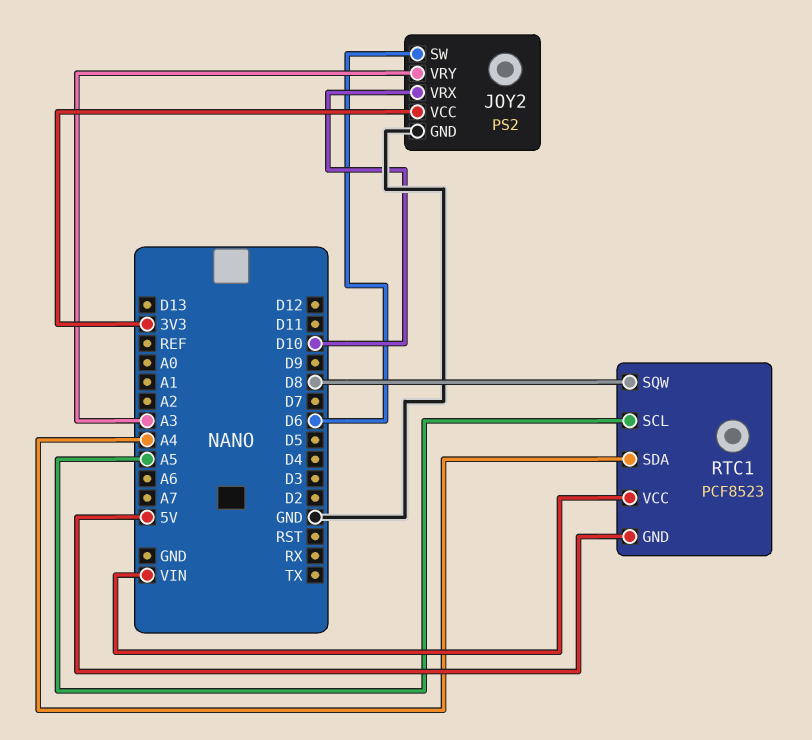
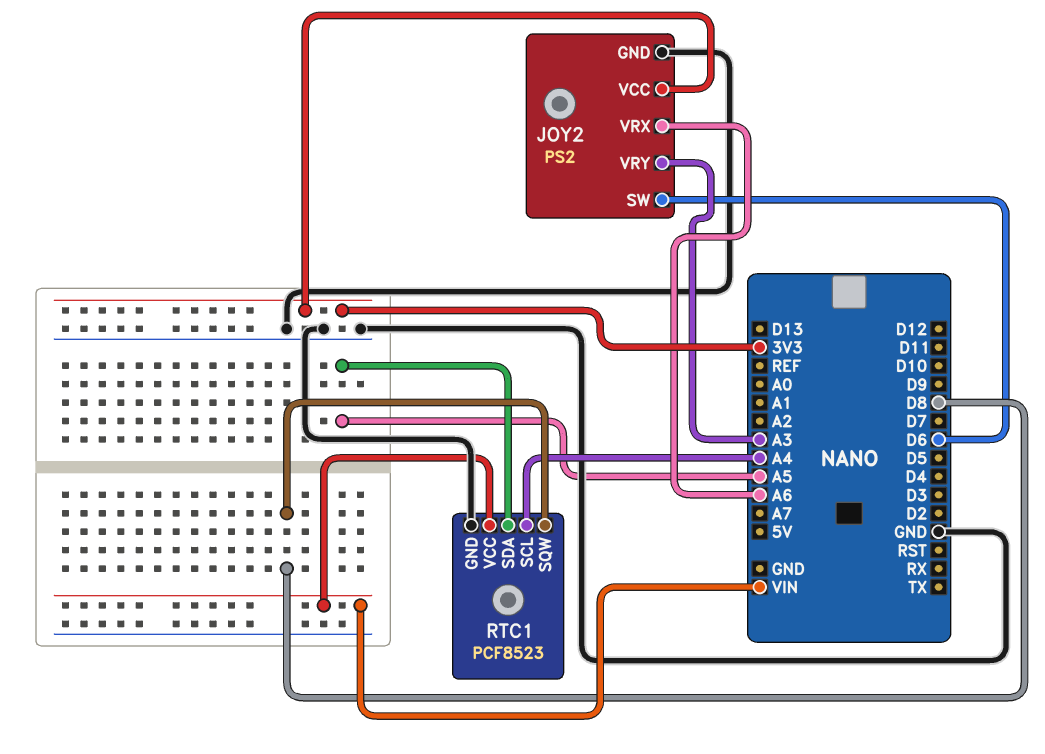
JOY2 pin VRX: D10 -> A6
RTC1 pin GND: 5V -> GND
RTC1 pin SCL: A5 -> A4
RTC1 pin SDA: A4 -> A5

